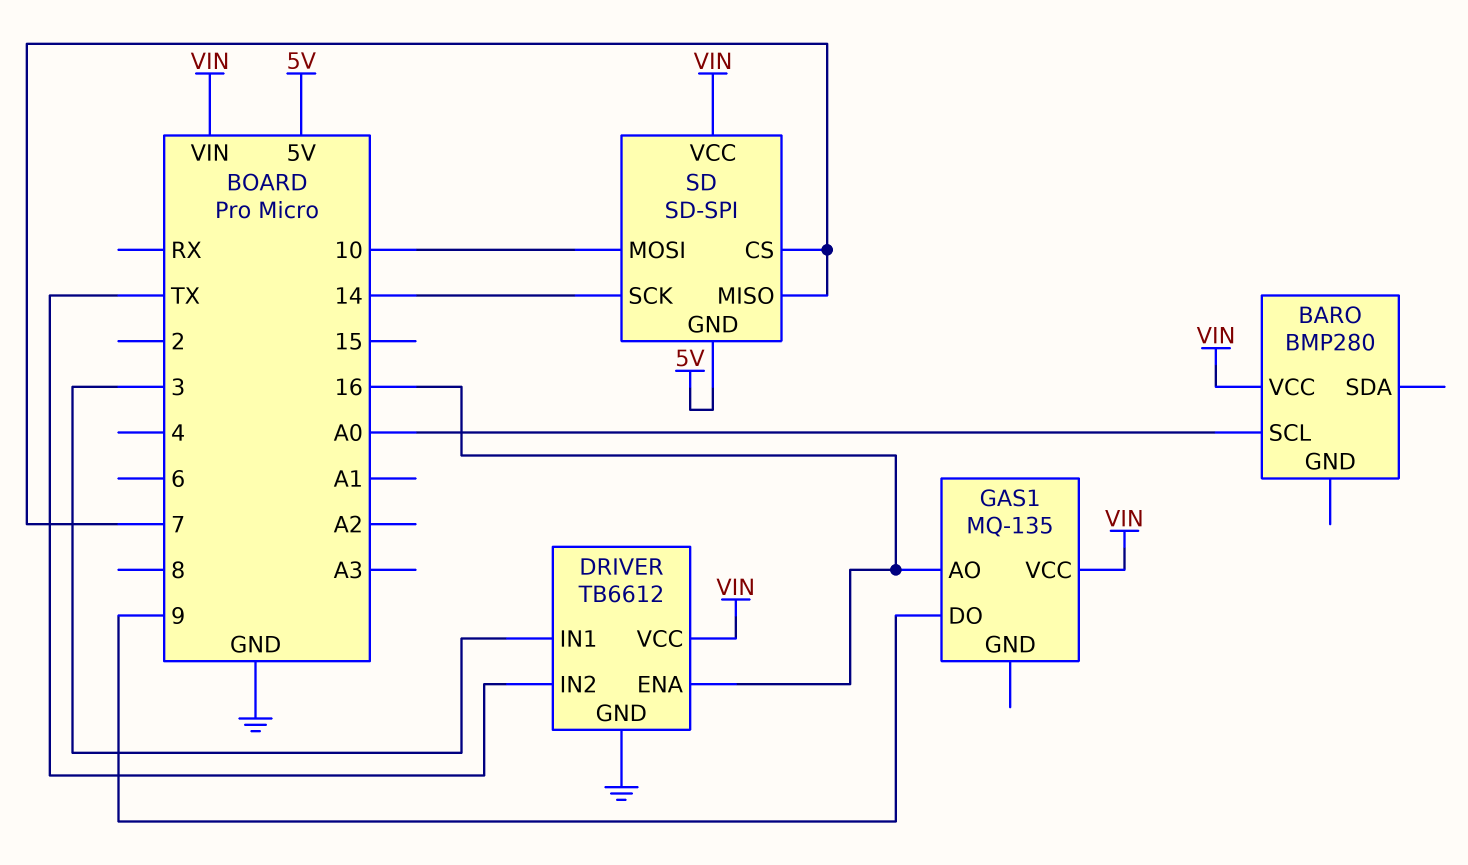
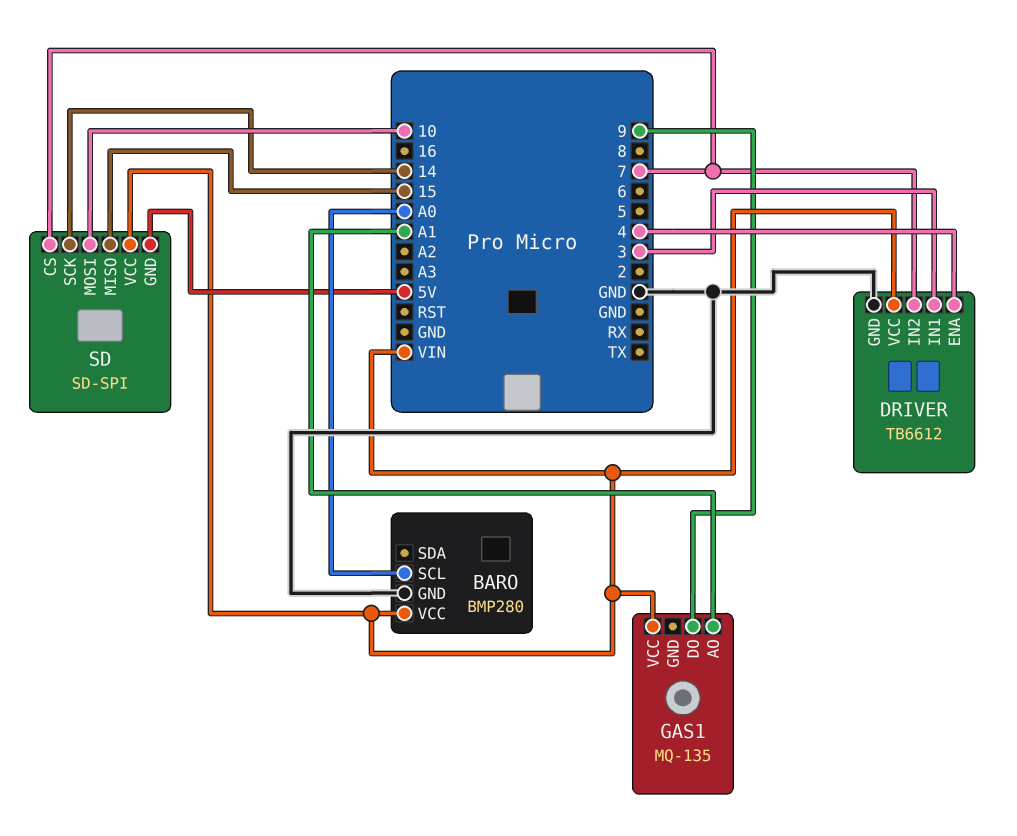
BARO pin GND: none -> GND
DRIVER pin ENA: 16 -> 4
DRIVER pin IN2: TX -> 7
GAS1 pin AO: 16 -> A1
SD pin MISO: 7 -> 15

